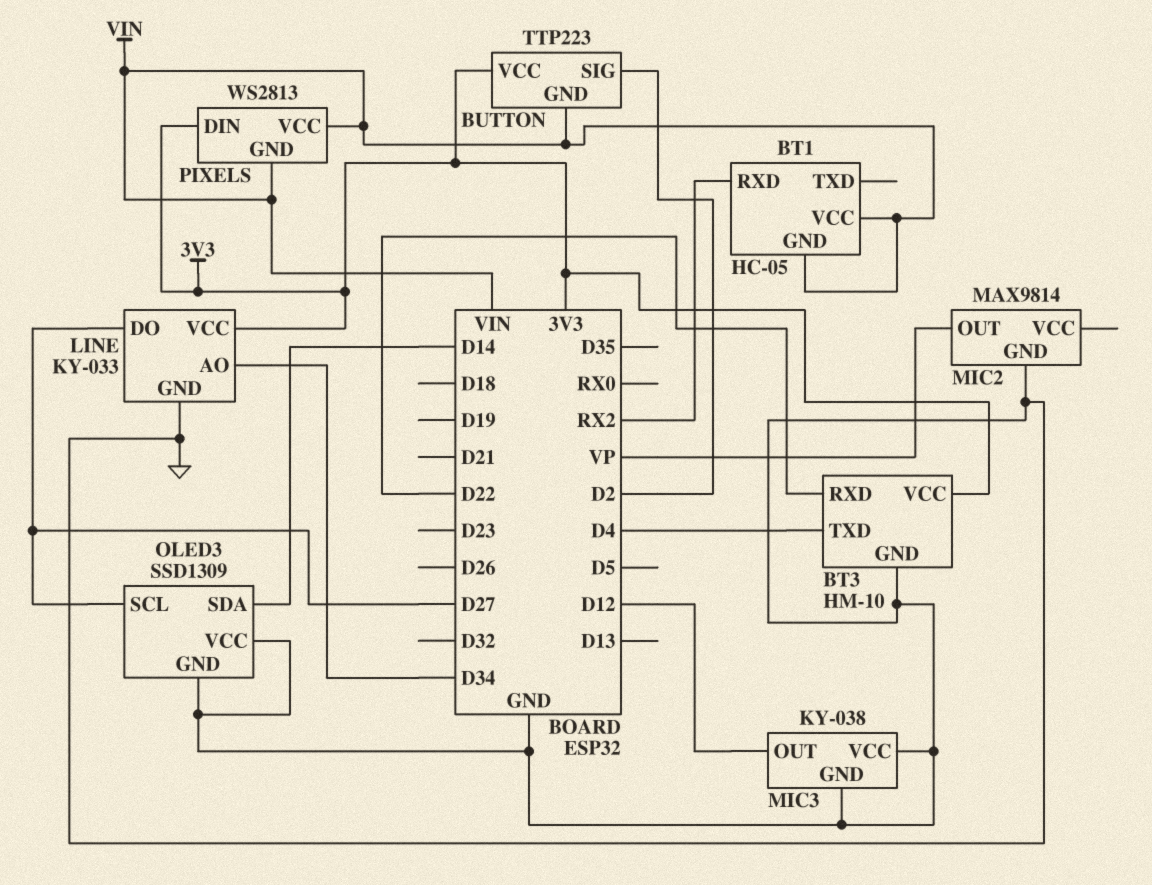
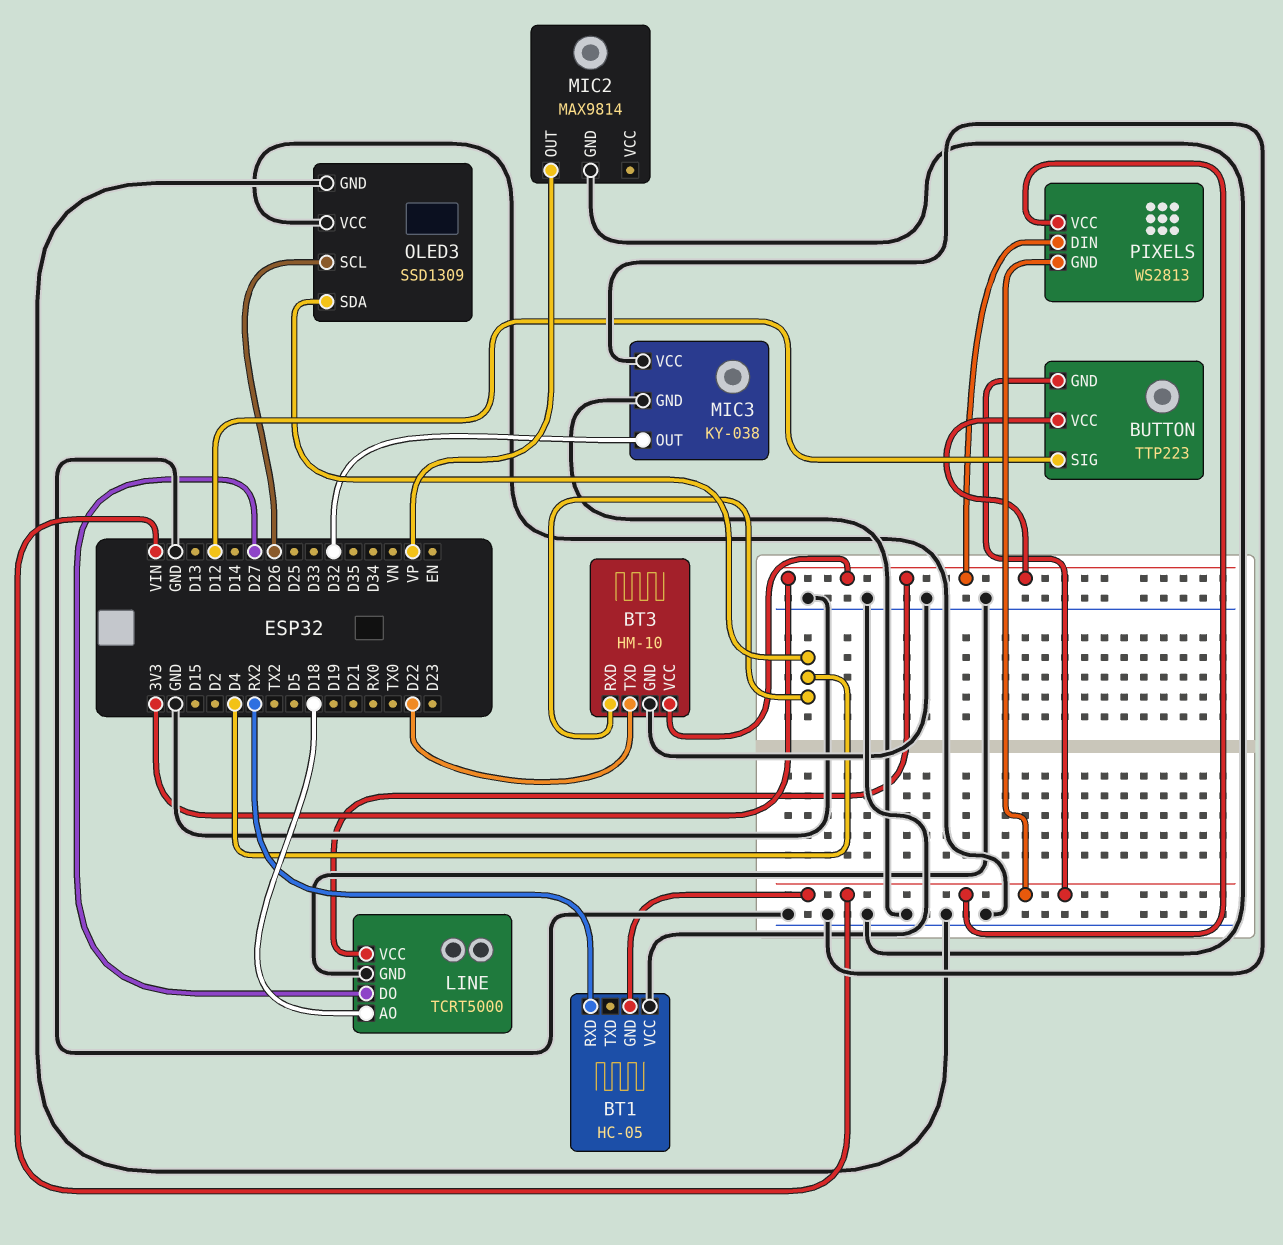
BT1 pin VCC: VIN -> GND
BT3 pin RXD: D22 -> D4
BT3 pin TXD: D4 -> D22
BUTTON pin SIG: D2 -> D12
LINE: KY-033 -> TCRT5000
LINE pin AO: D34 -> D18
MIC3 pin OUT: D12 -> D32
OLED3 pin SCL: D27 -> D26
OLED3 pin SDA: D14 -> D4

